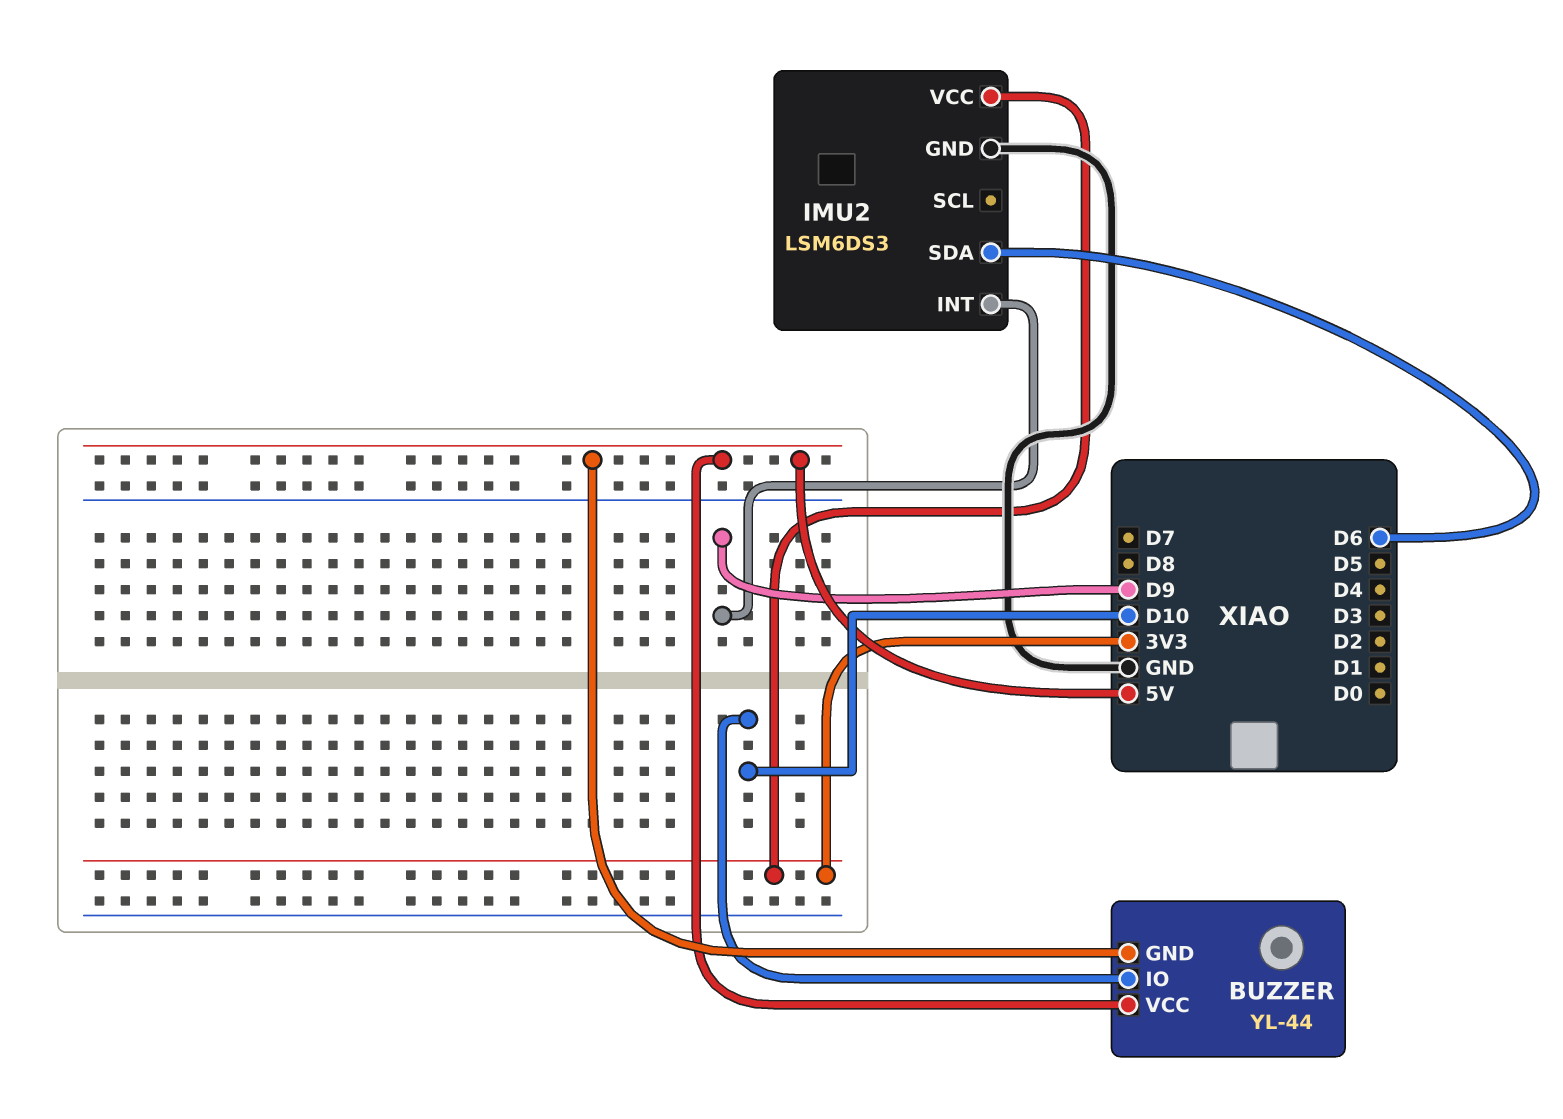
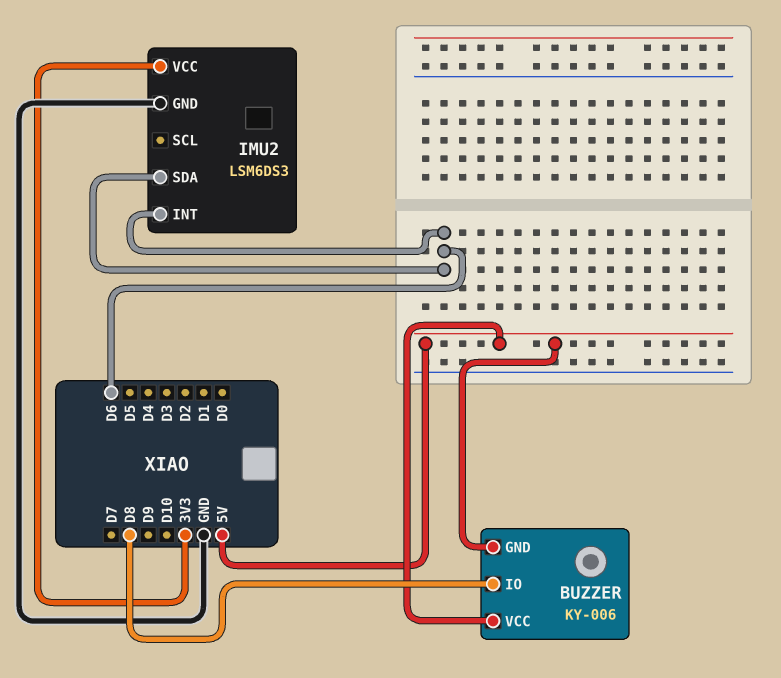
BUZZER: YL-44 -> KY-006
BUZZER pin IO: D10 -> D8
IMU2 pin INT: D9 -> D6

